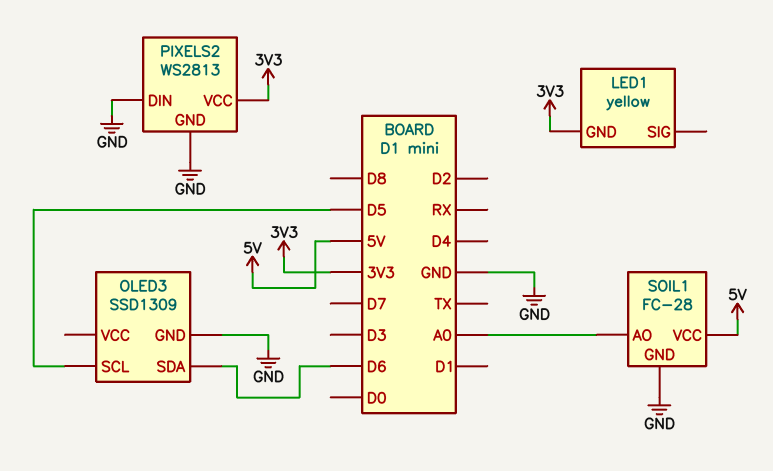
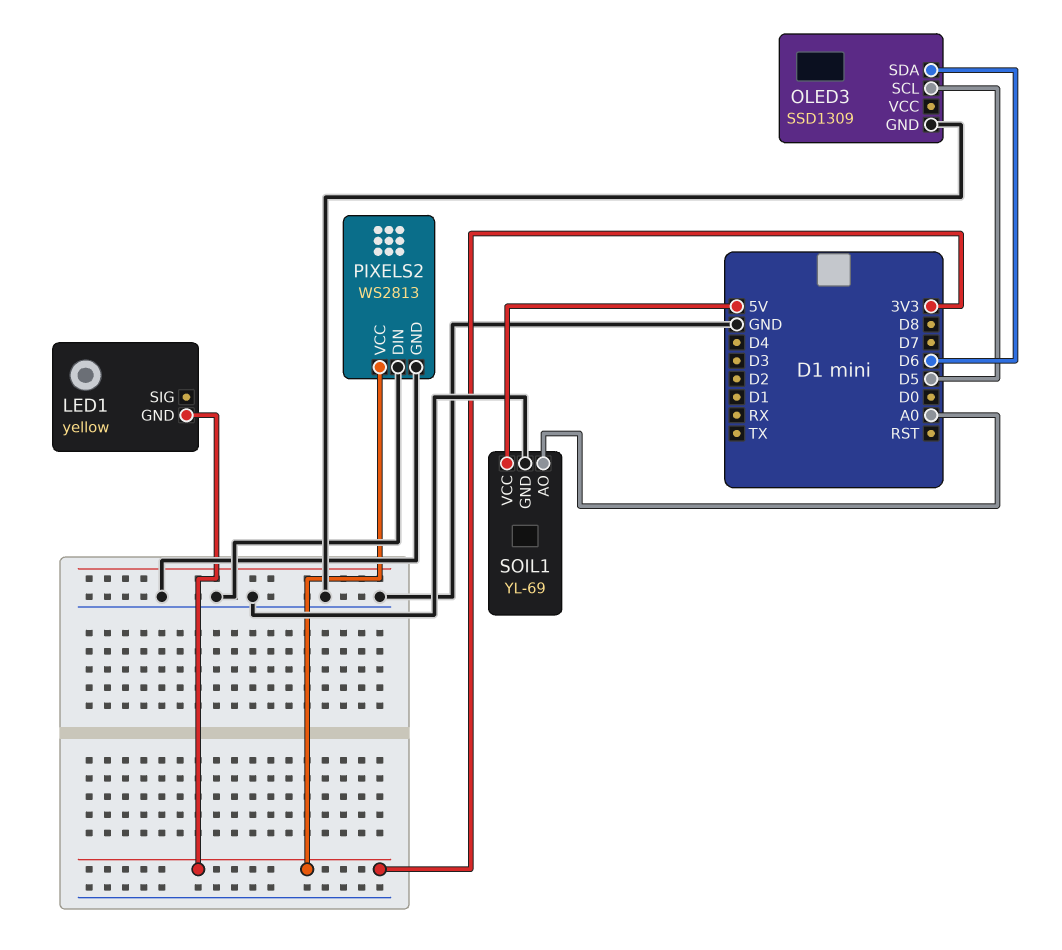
SOIL1: FC-28 -> YL-69

